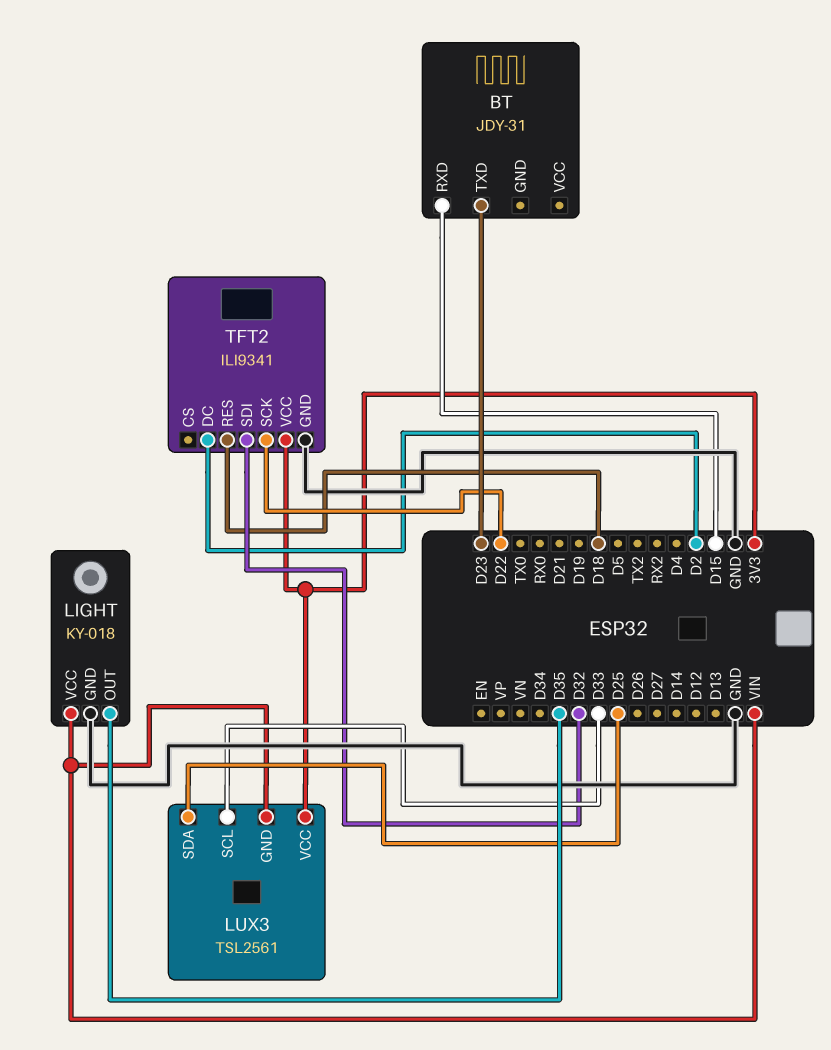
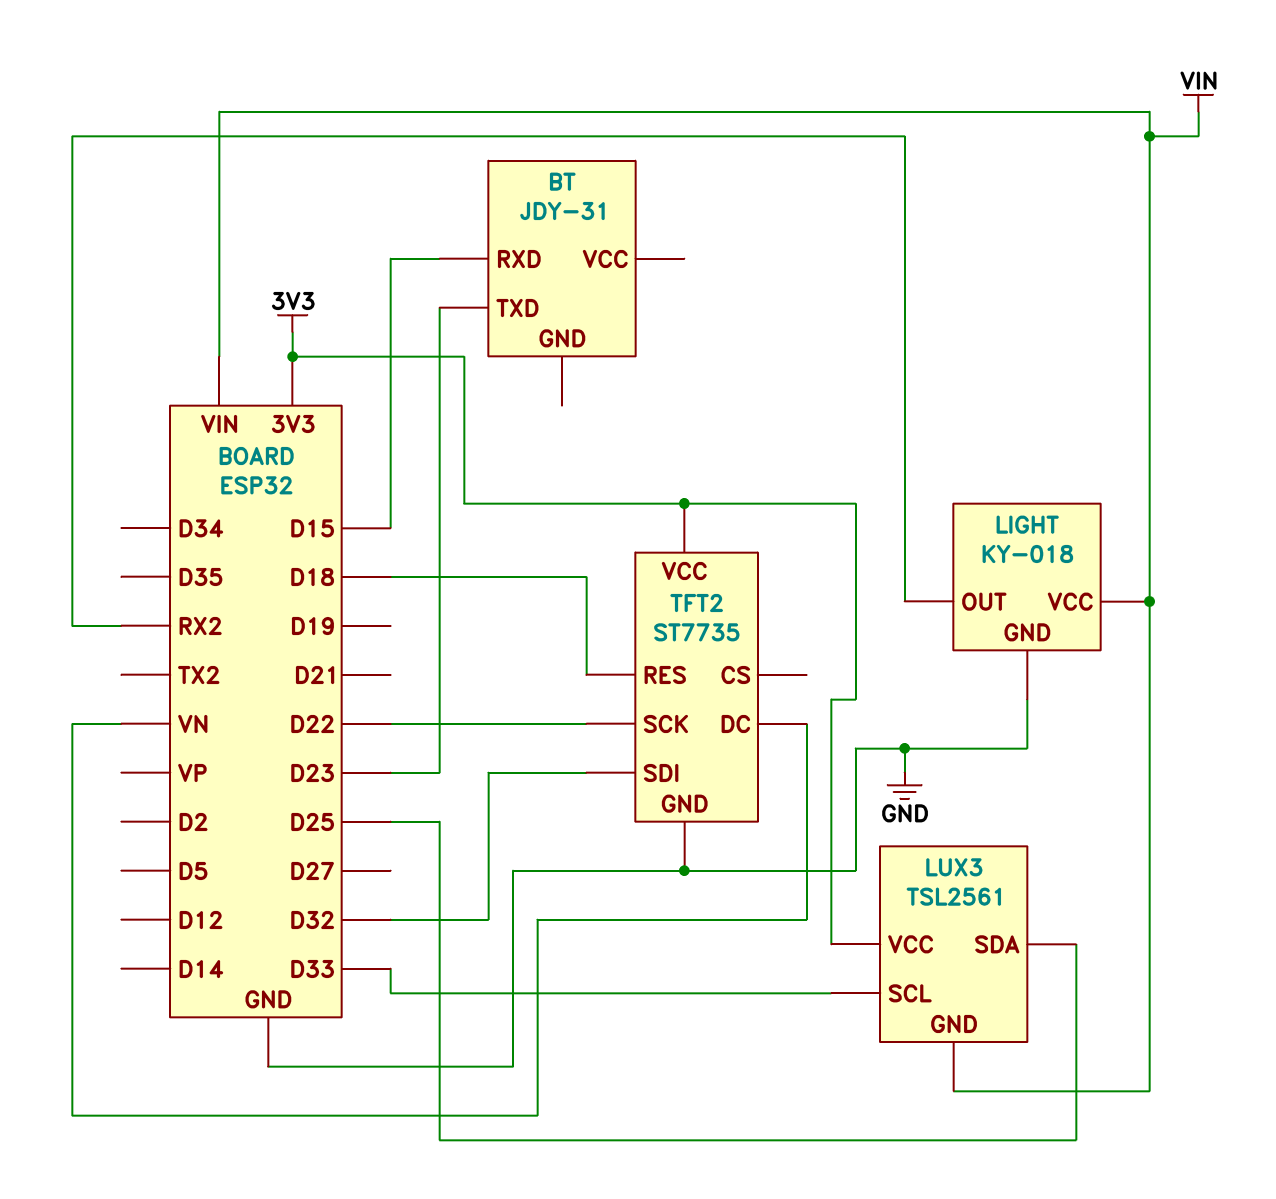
LIGHT pin OUT: D35 -> RX2
TFT2: ILI9341 -> ST7735
TFT2 pin DC: D2 -> VN

